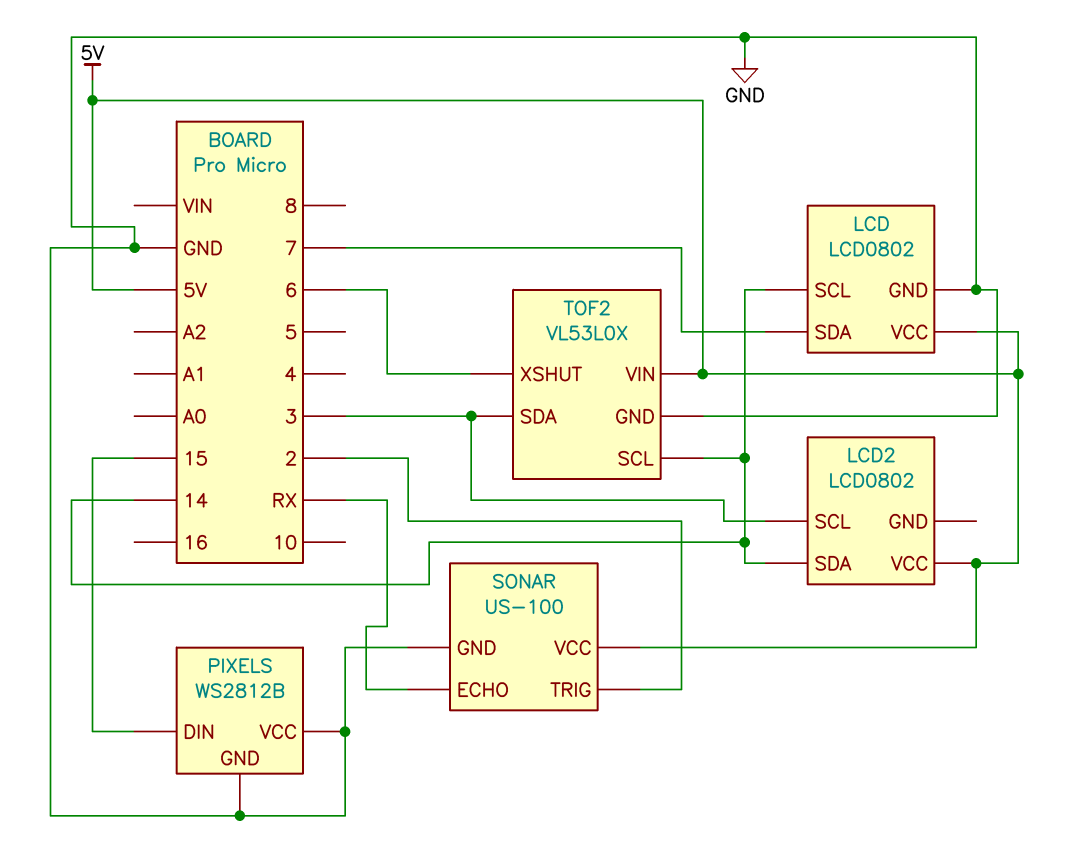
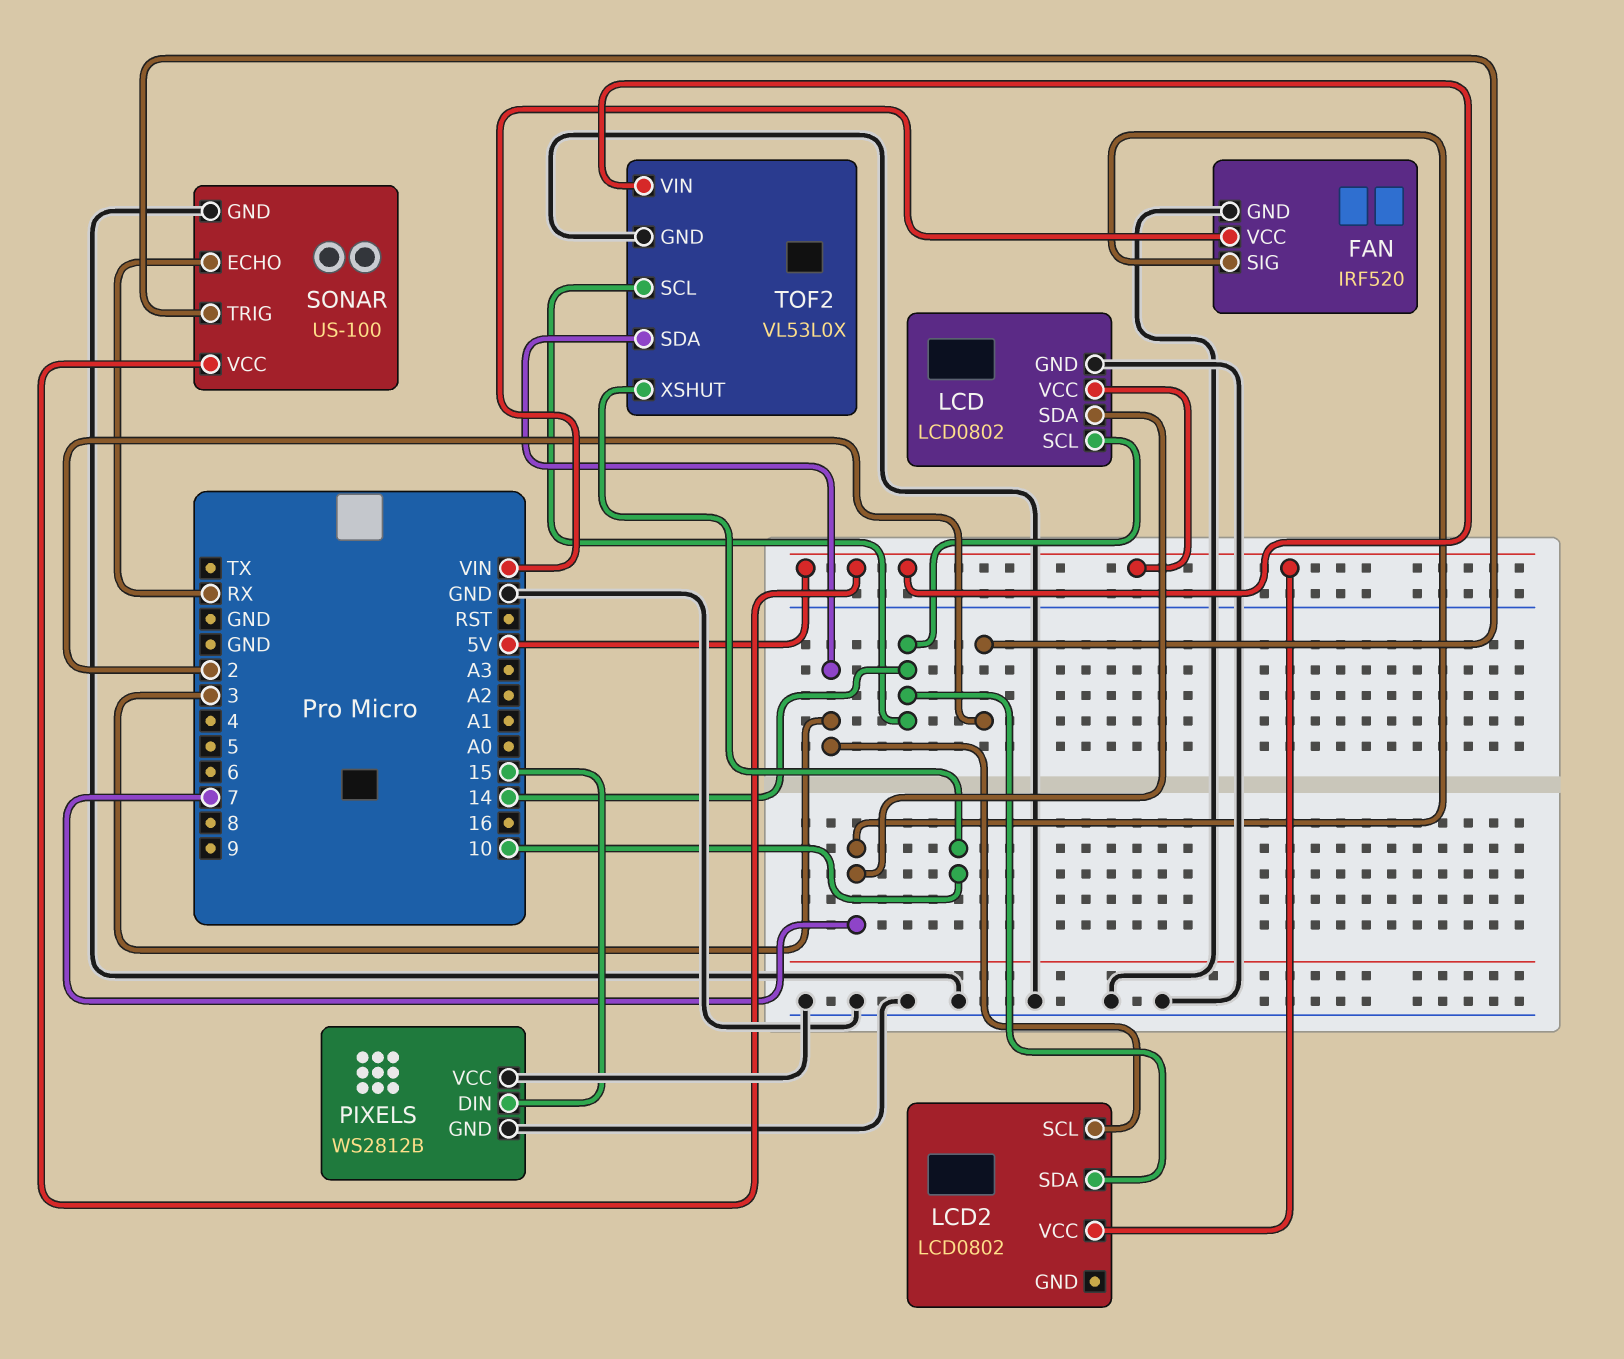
FAN: none -> IRF520
FAN pin GND: none -> GND
FAN pin SIG: none -> 7
FAN pin VCC: none -> VIN
TOF2 pin XSHUT: 6 -> 10

